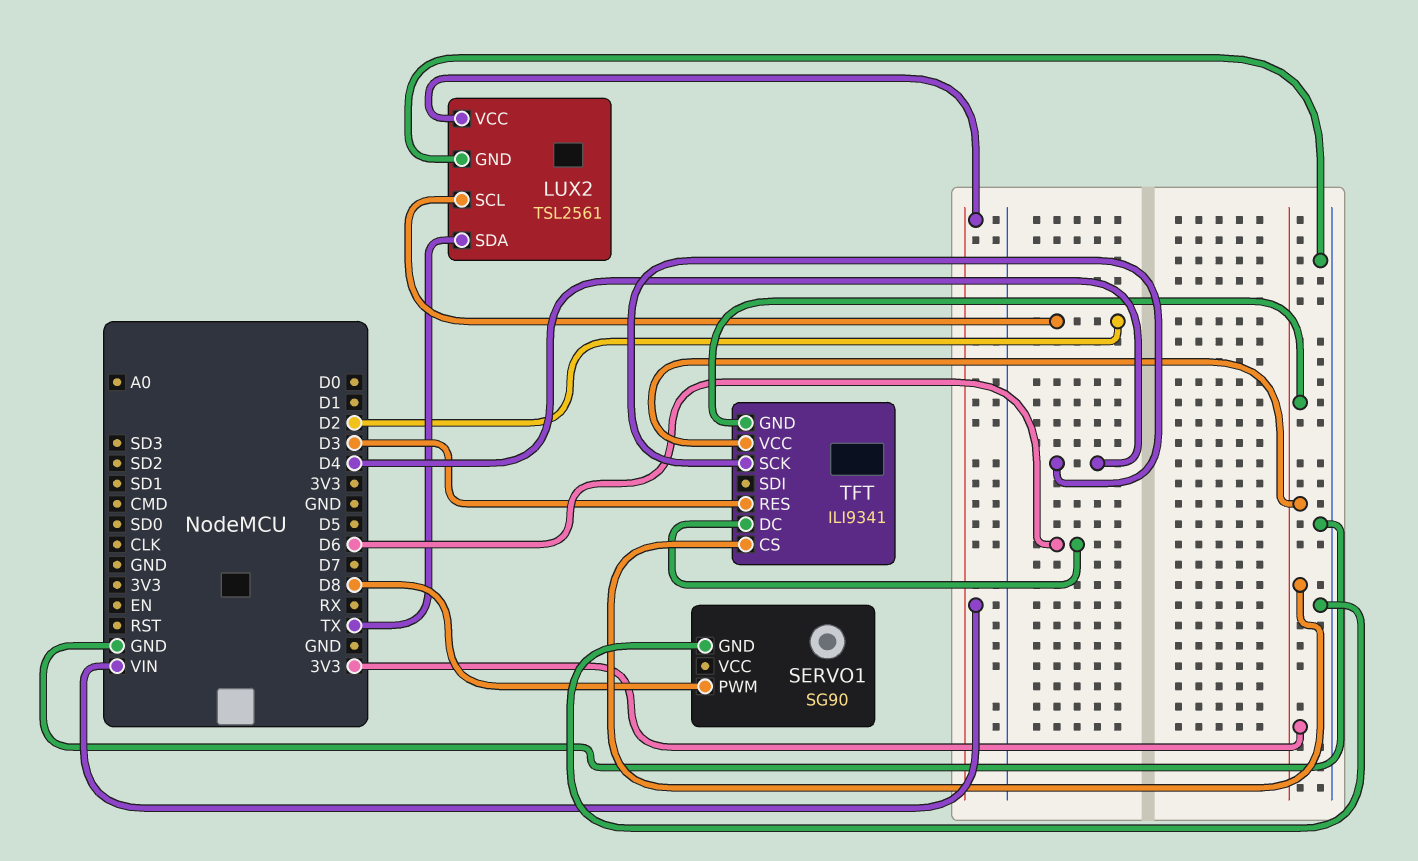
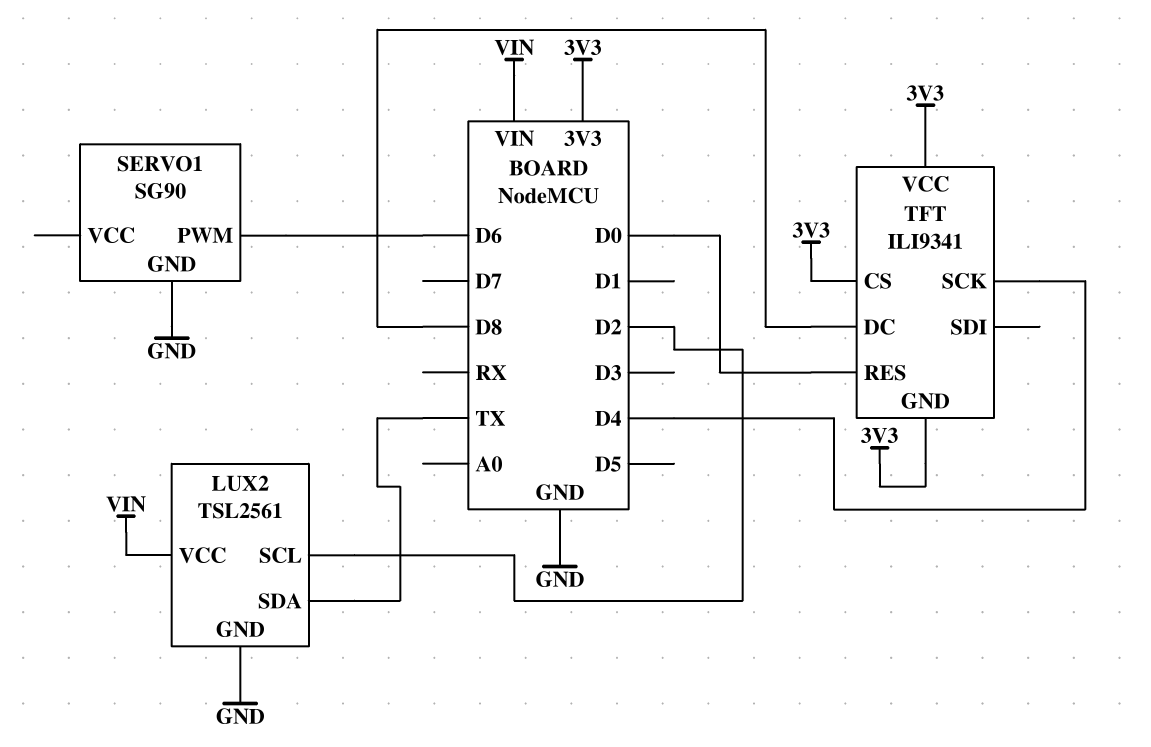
SERVO1 pin PWM: D8 -> D6
TFT pin DC: D6 -> D8
TFT pin RES: D3 -> D0

